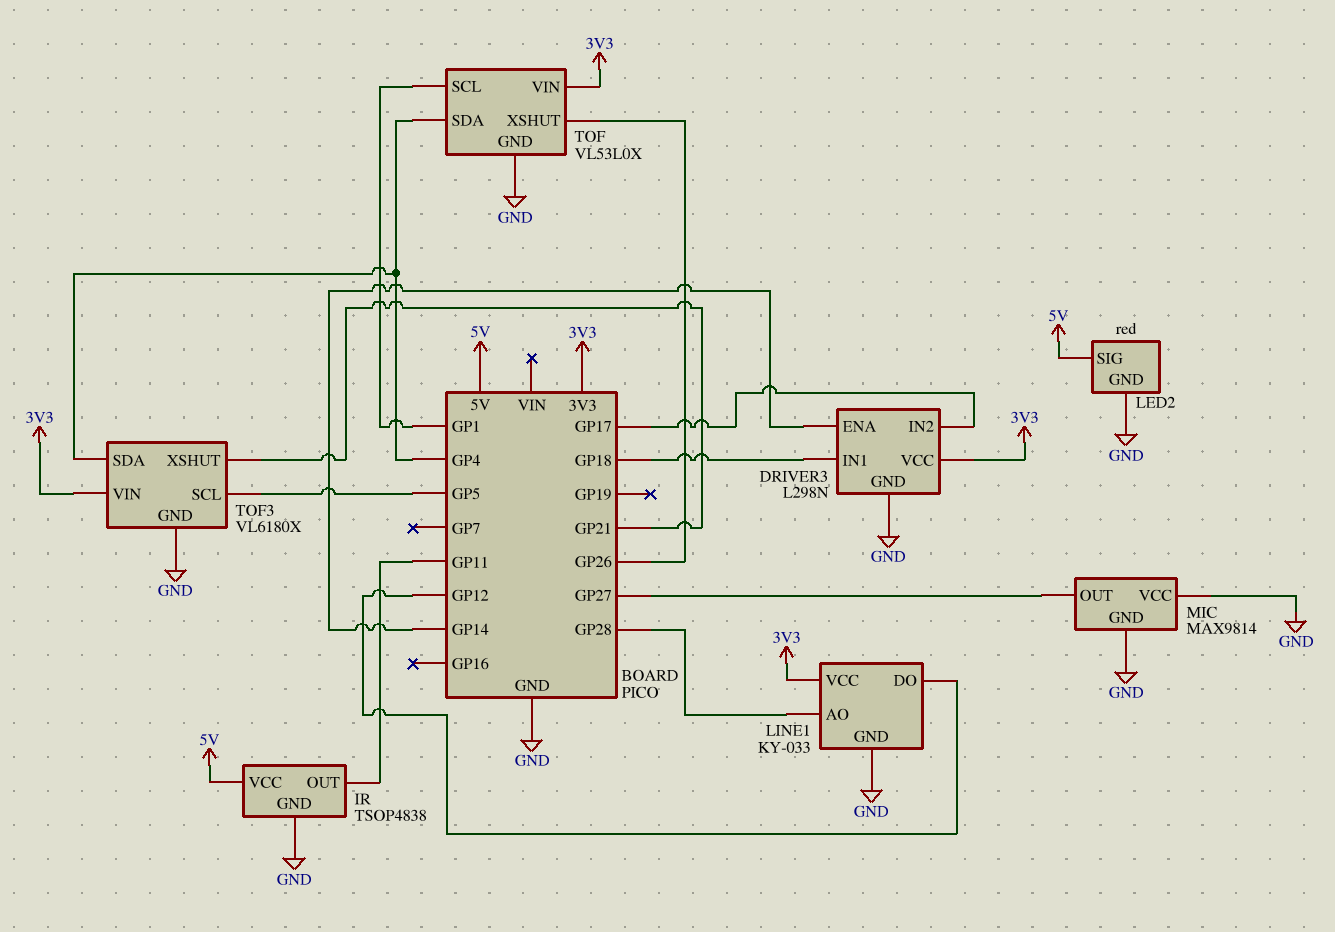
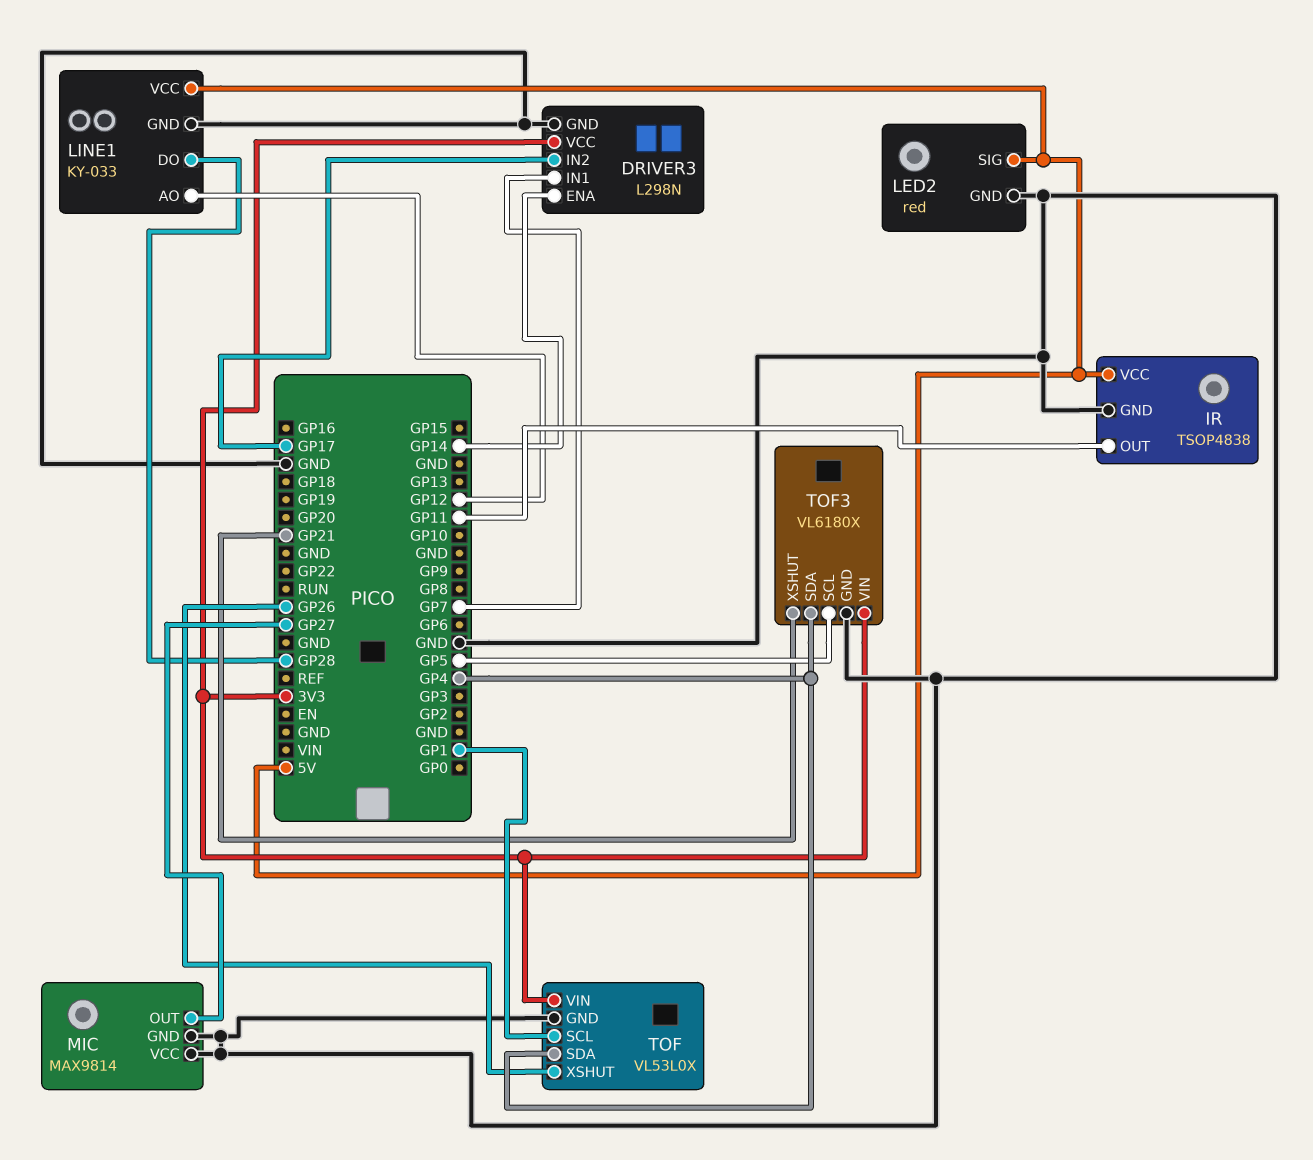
DRIVER3 pin IN1: GP18 -> GP7
LINE1 pin AO: GP28 -> GP12
LINE1 pin DO: GP12 -> GP28
LINE1 pin VCC: 3V3 -> 5V

